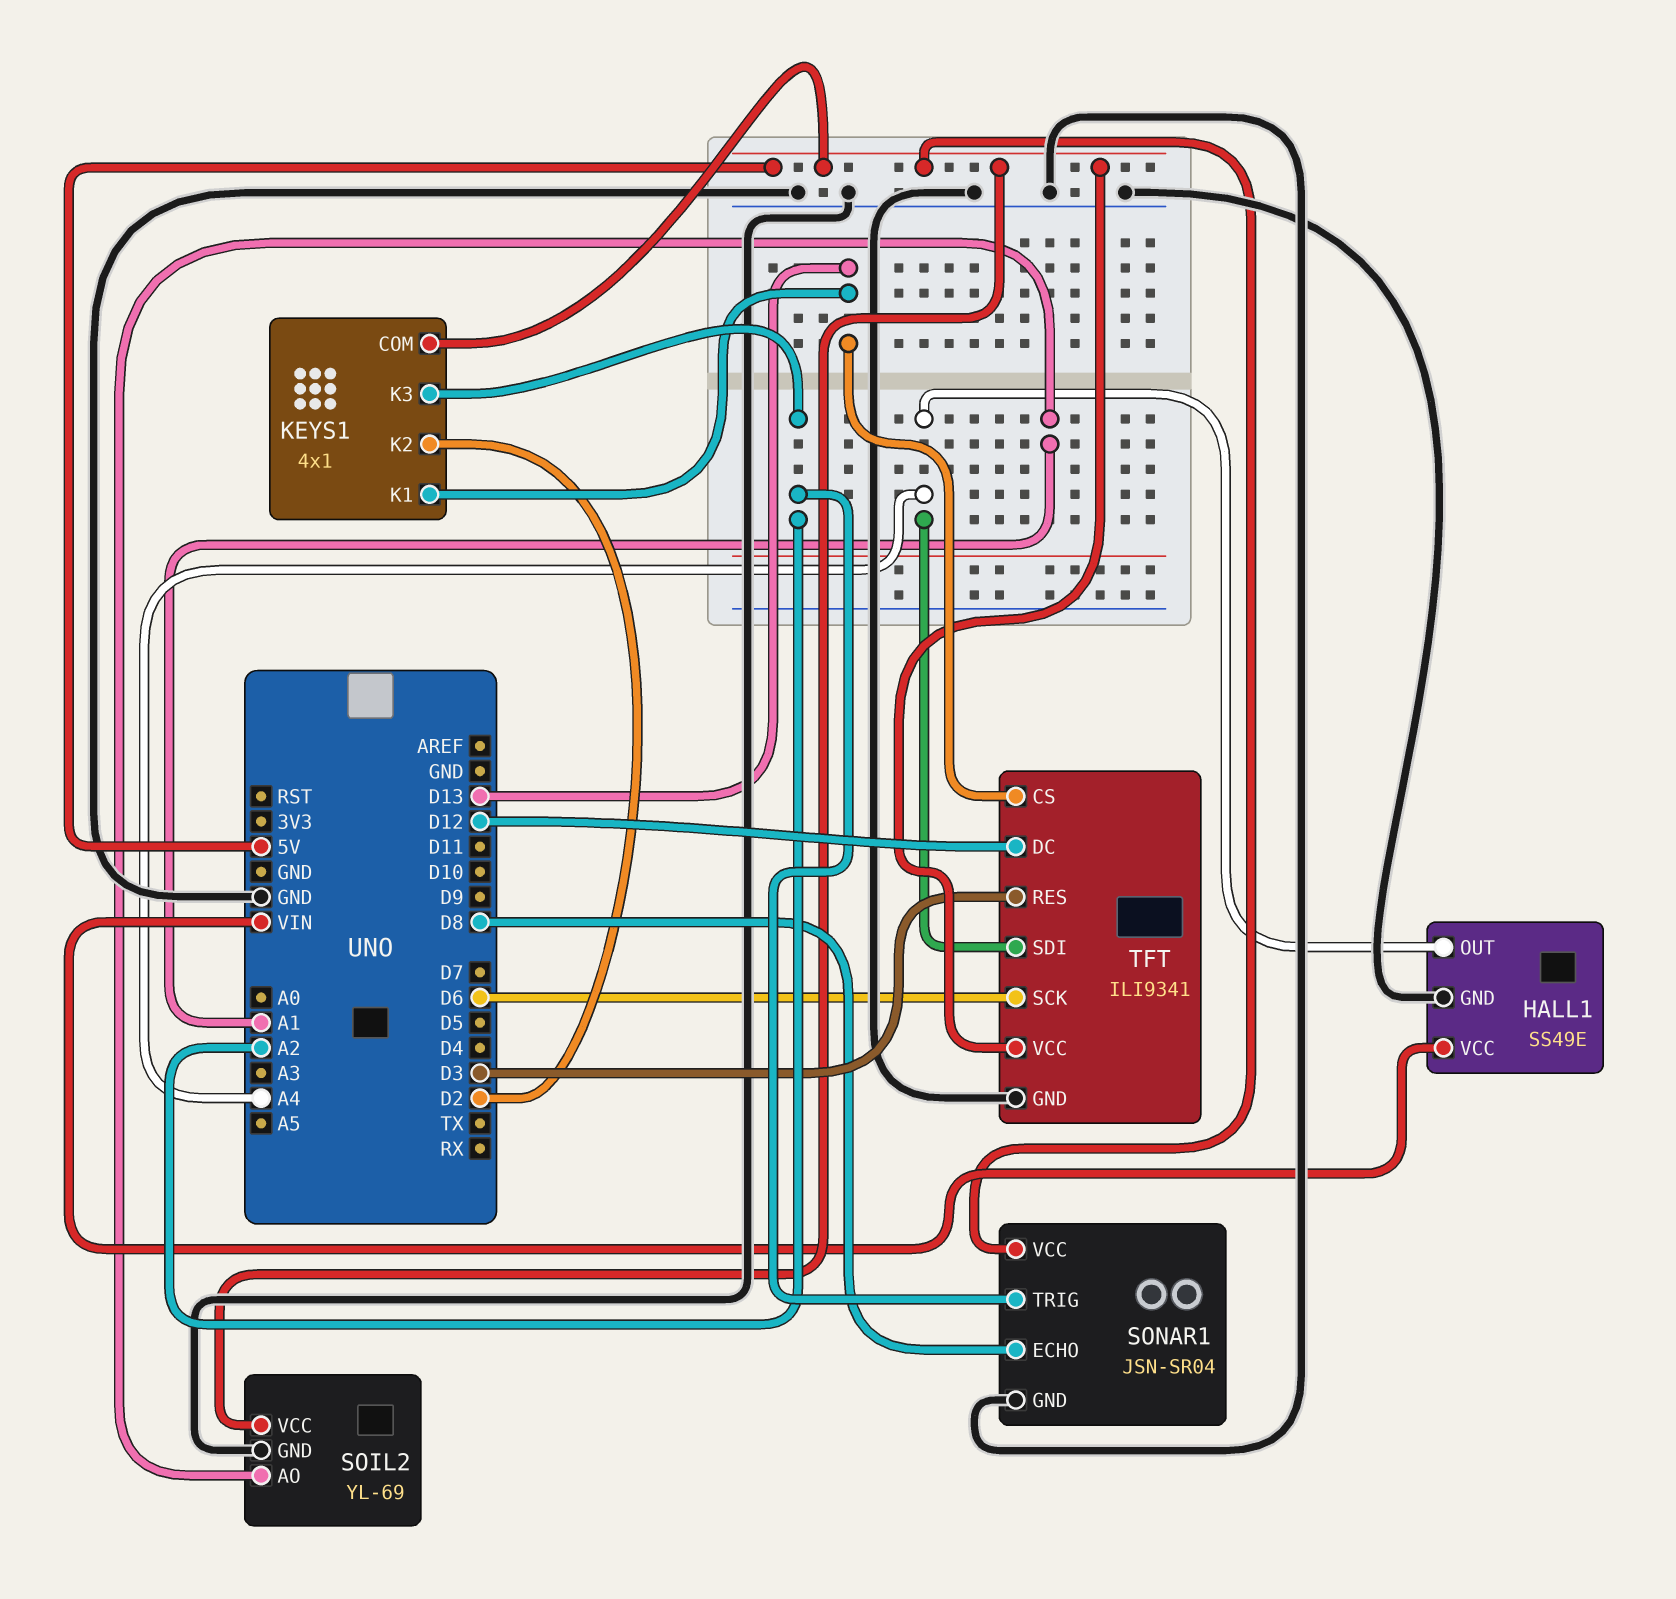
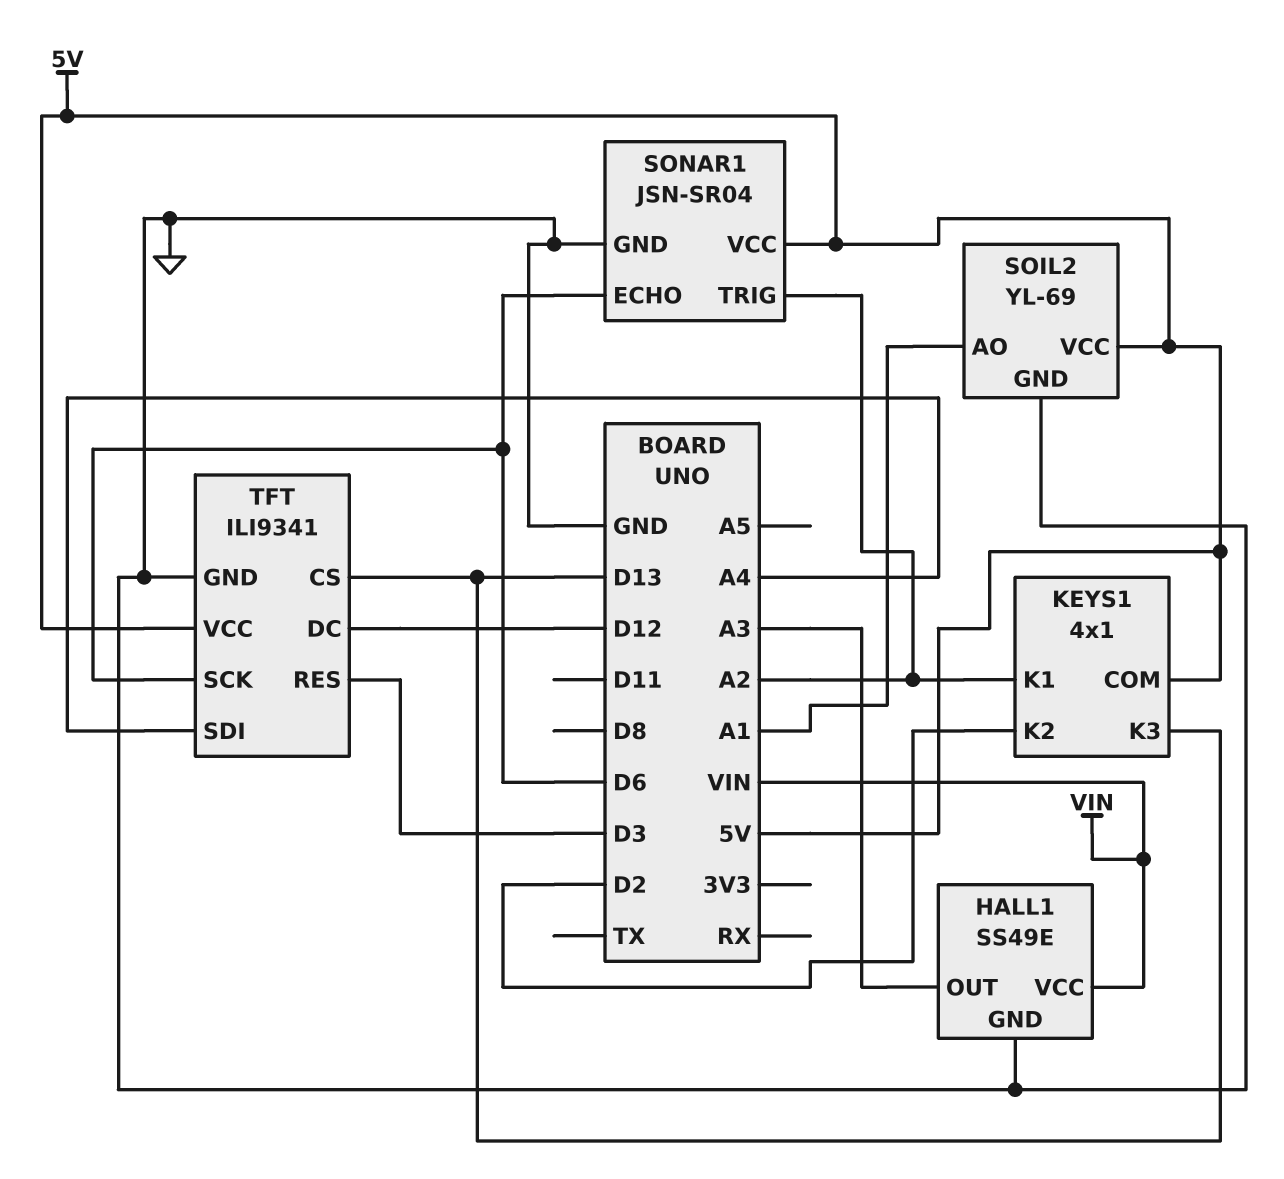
HALL1 pin OUT: A4 -> A3
KEYS1 pin K1: D13 -> A2
KEYS1 pin K3: A2 -> D13
SONAR1 pin ECHO: D8 -> D6

